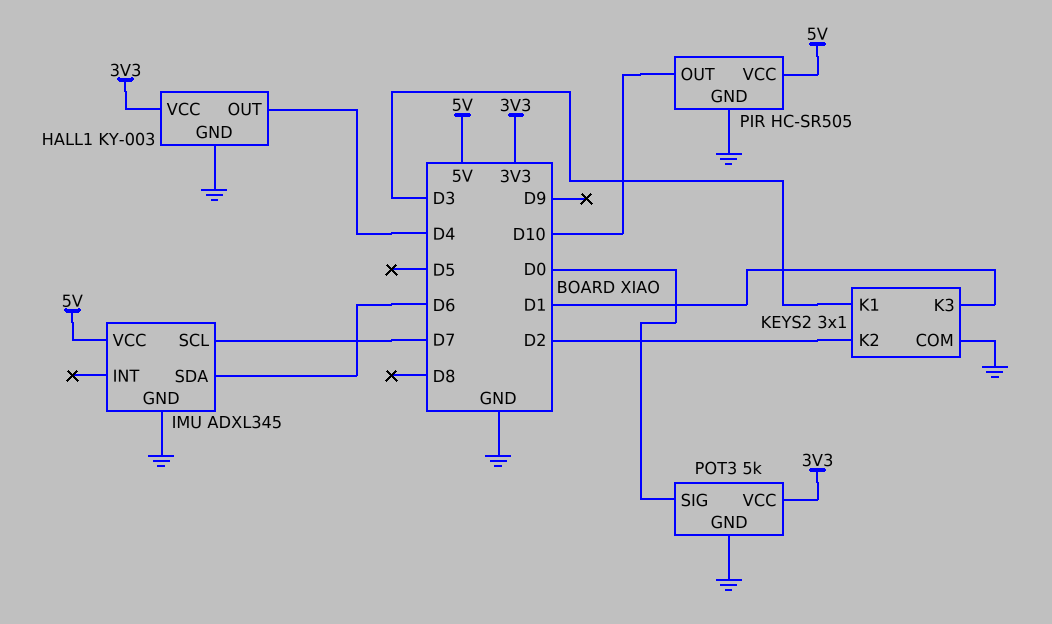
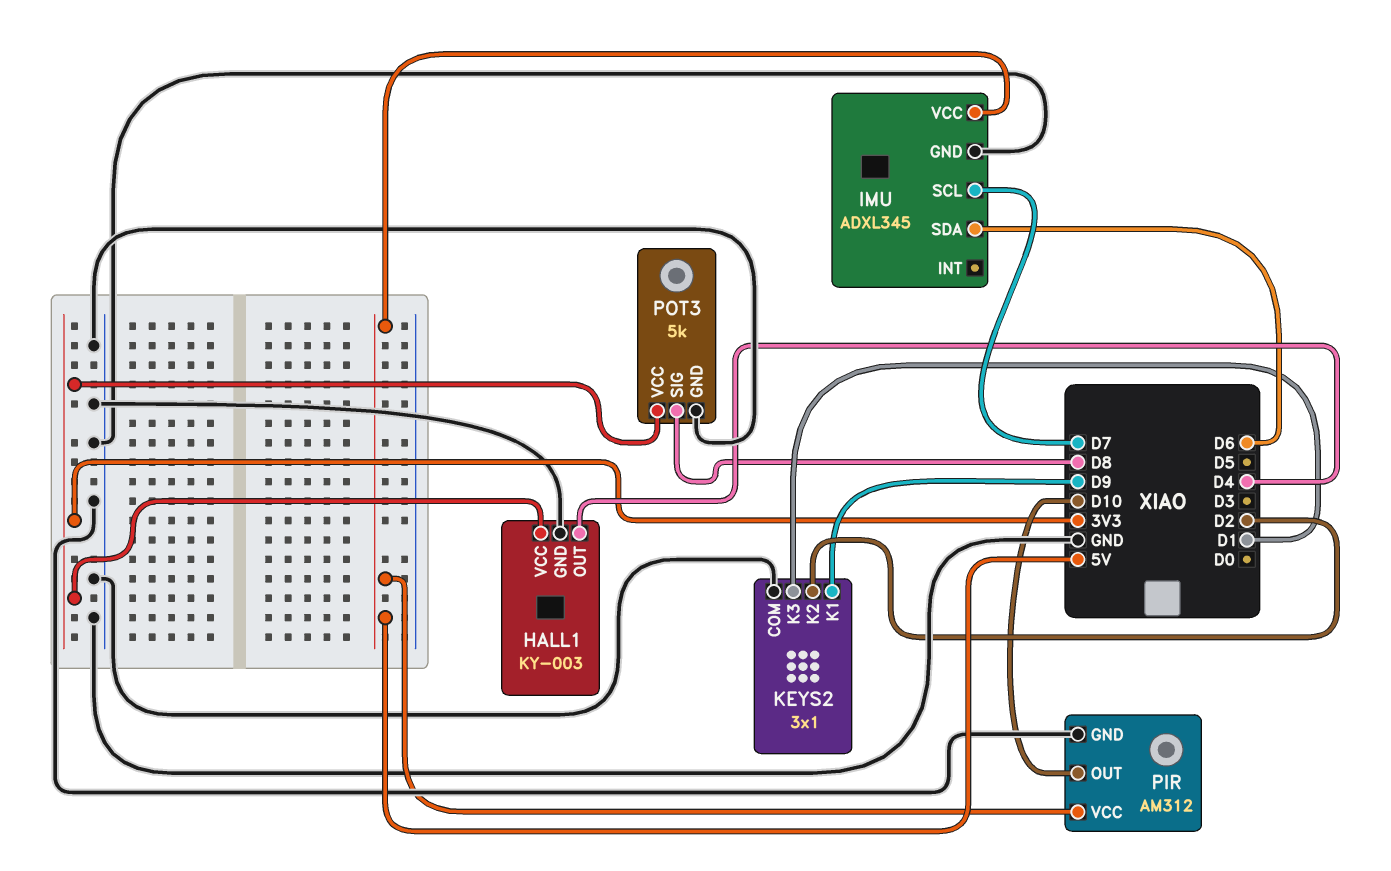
KEYS2 pin K1: D3 -> D9
PIR: HC-SR505 -> AM312
POT3 pin SIG: D0 -> D8

